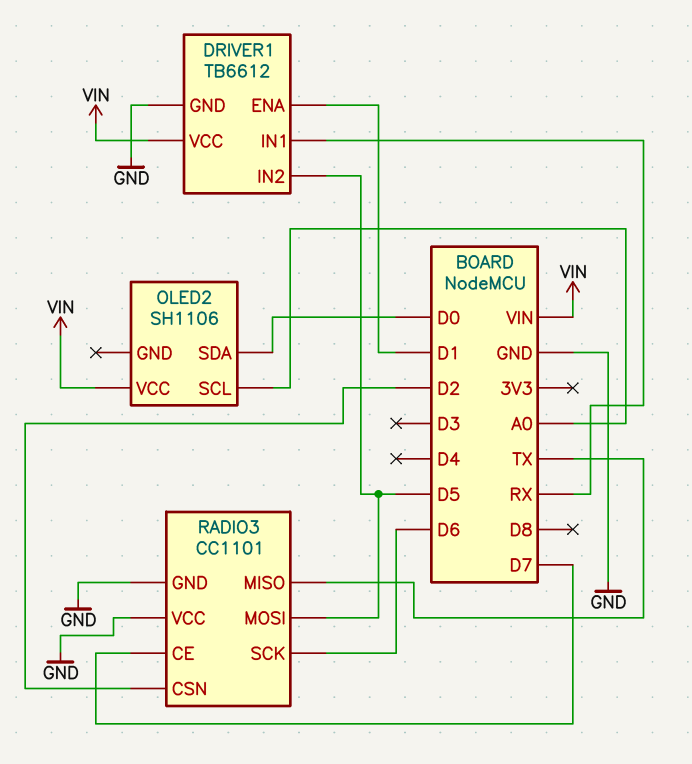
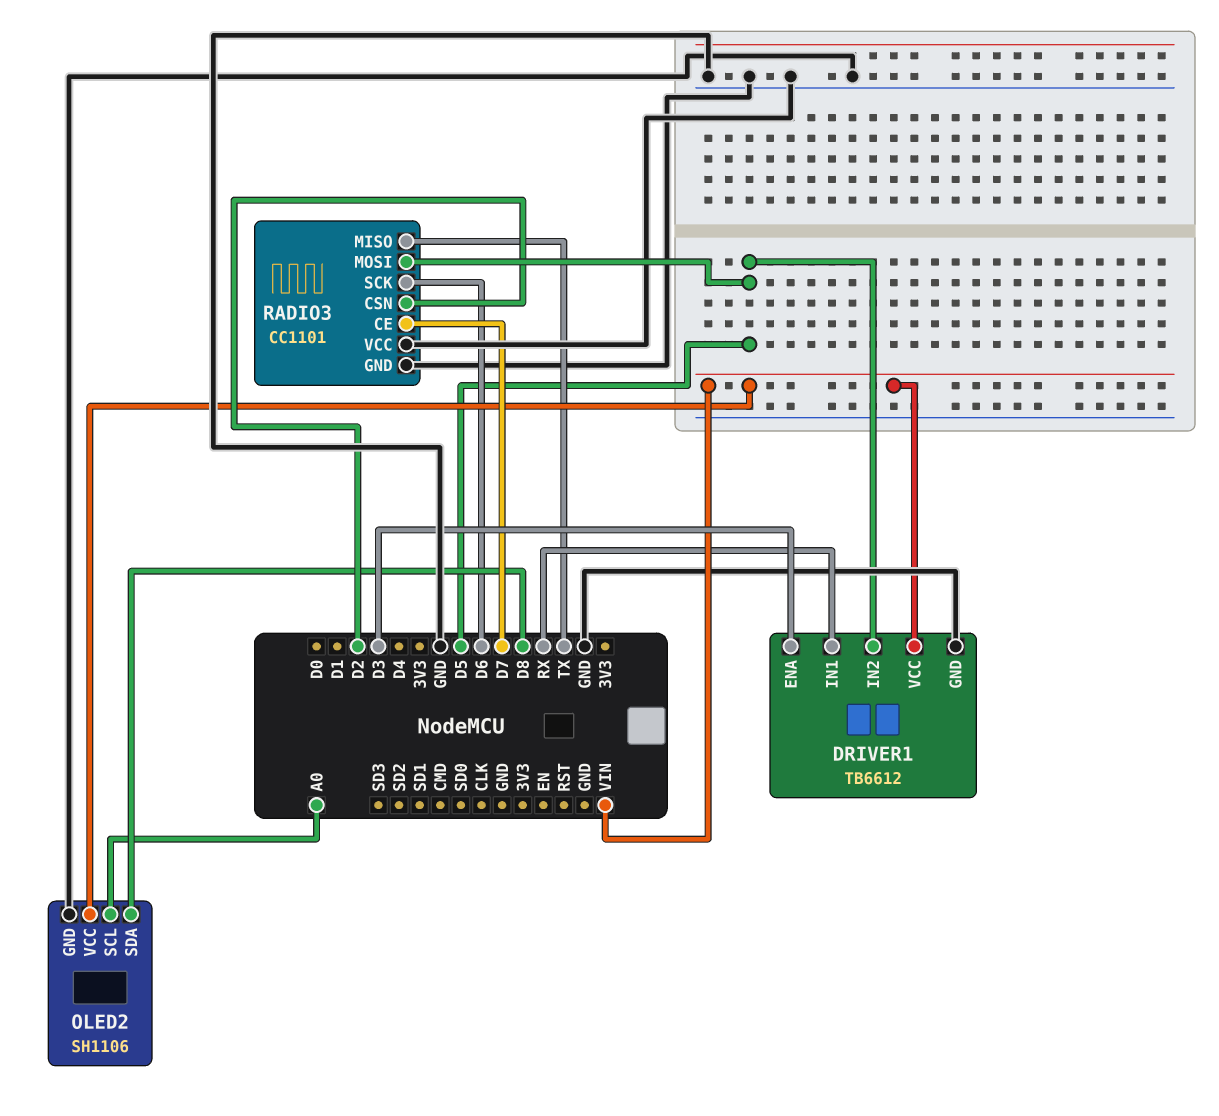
DRIVER1 pin ENA: D1 -> D3
OLED2 pin GND: none -> GND
OLED2 pin SDA: D0 -> D8

